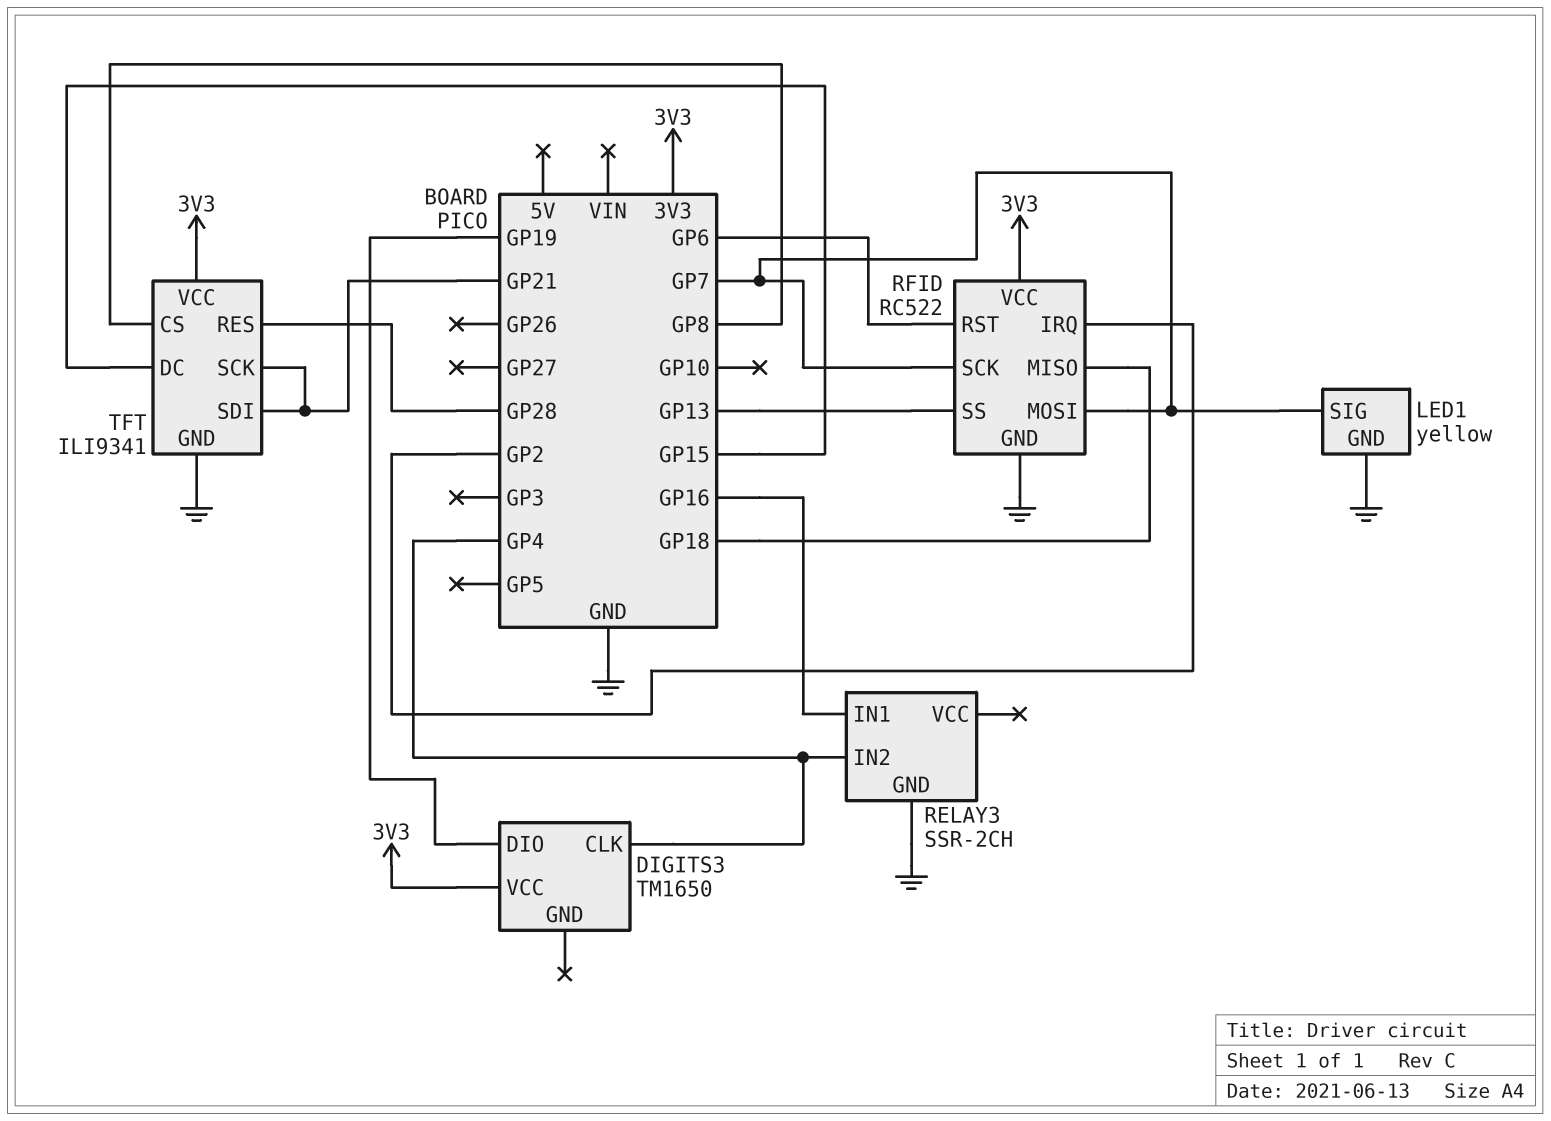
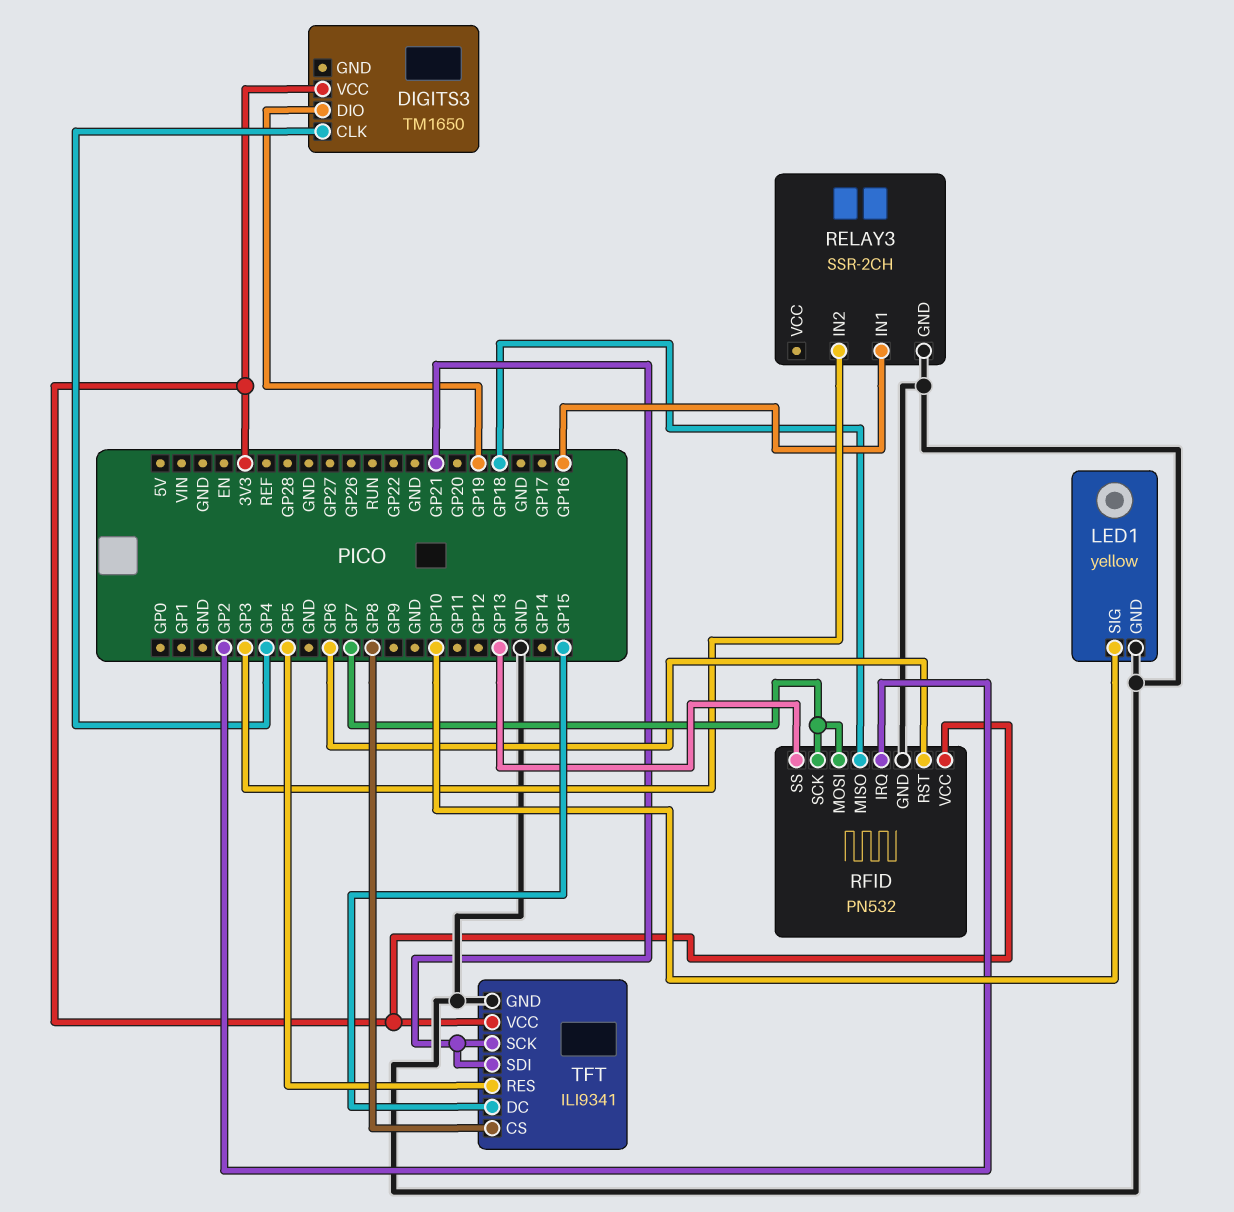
LED1 pin SIG: GP7 -> GP10
RELAY3 pin IN2: GP4 -> GP3
RFID: RC522 -> PN532
TFT pin RES: GP28 -> GP5

